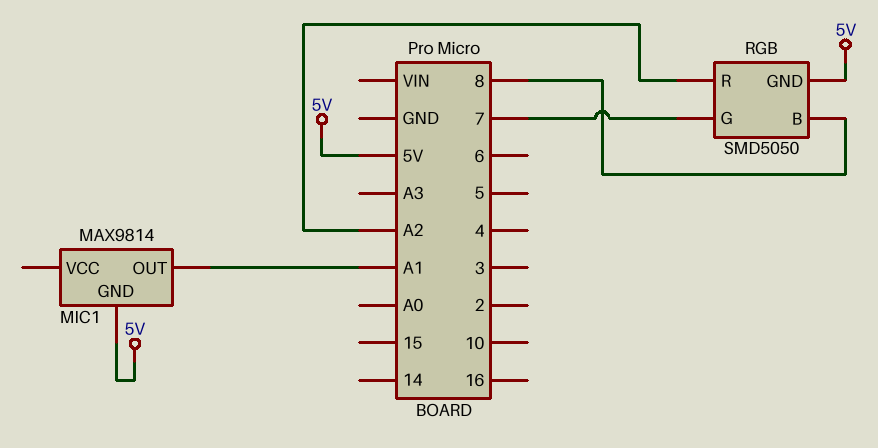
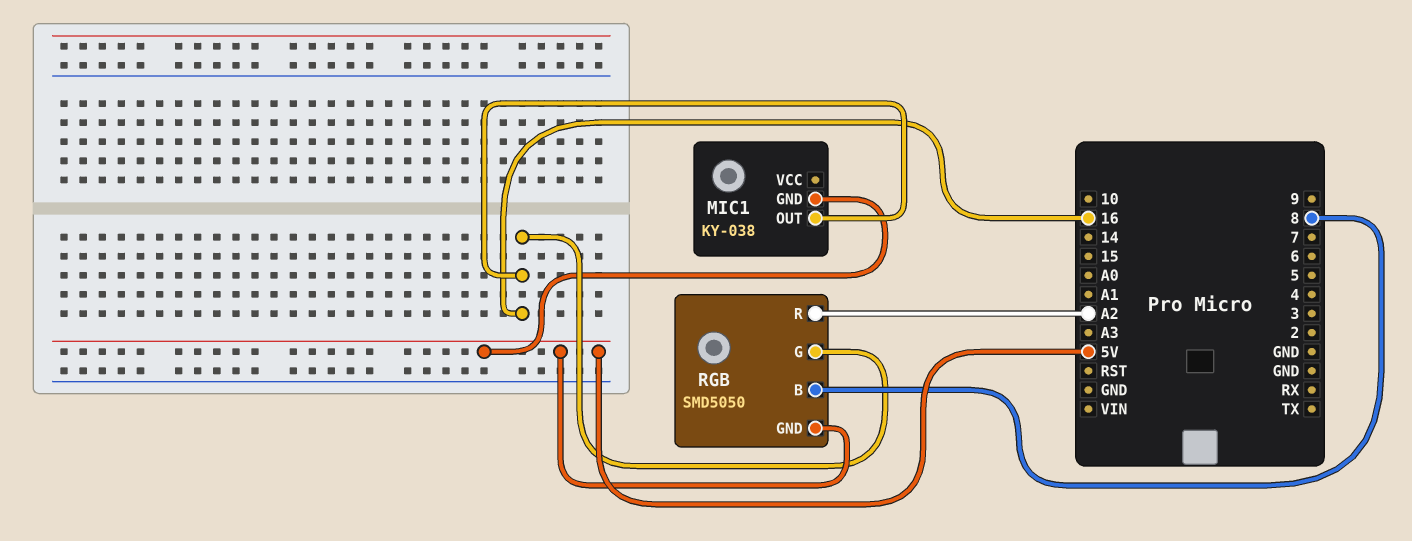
MIC1: MAX9814 -> KY-038
MIC1 pin OUT: A1 -> 16
RGB pin G: 7 -> 16

